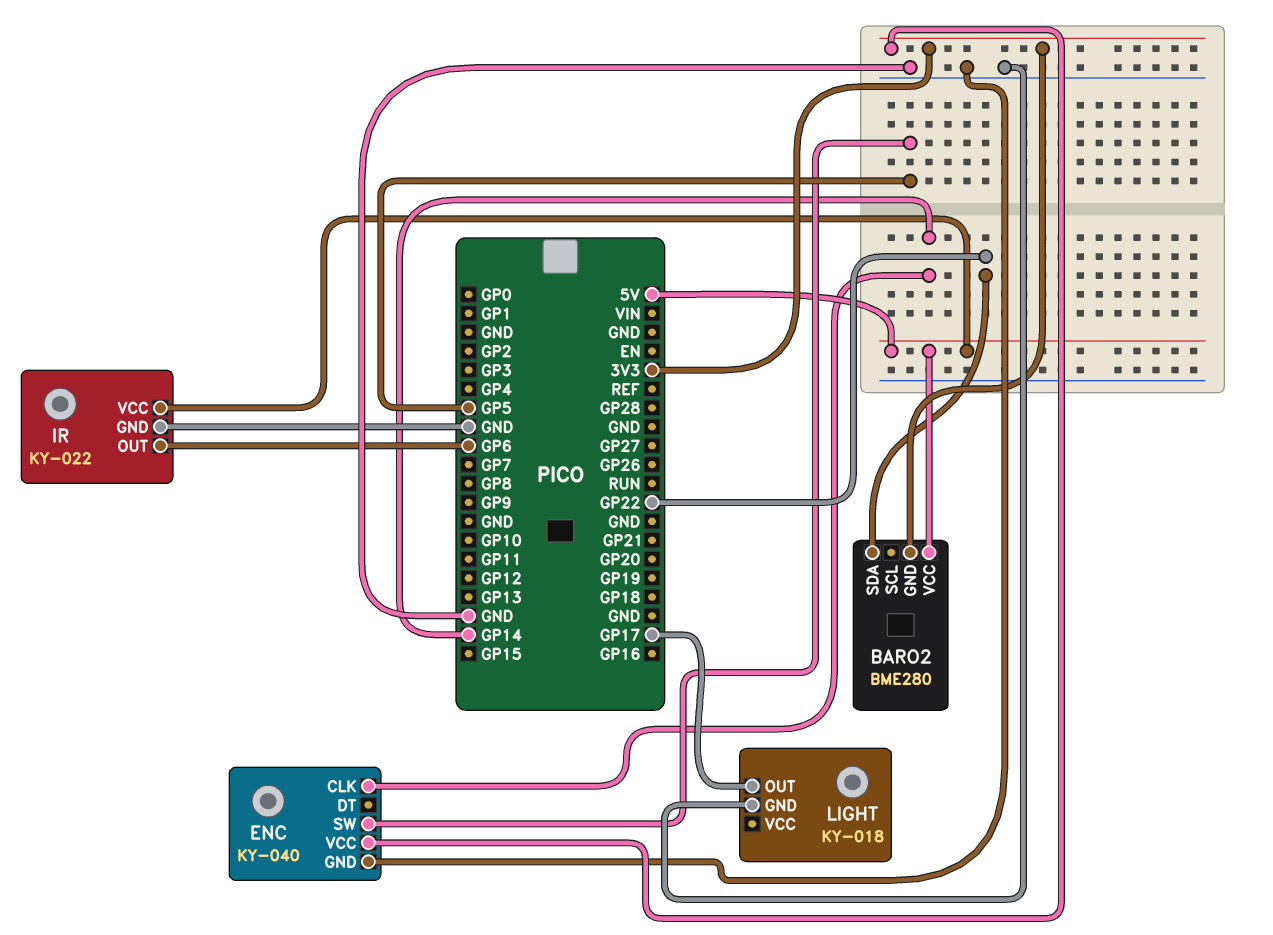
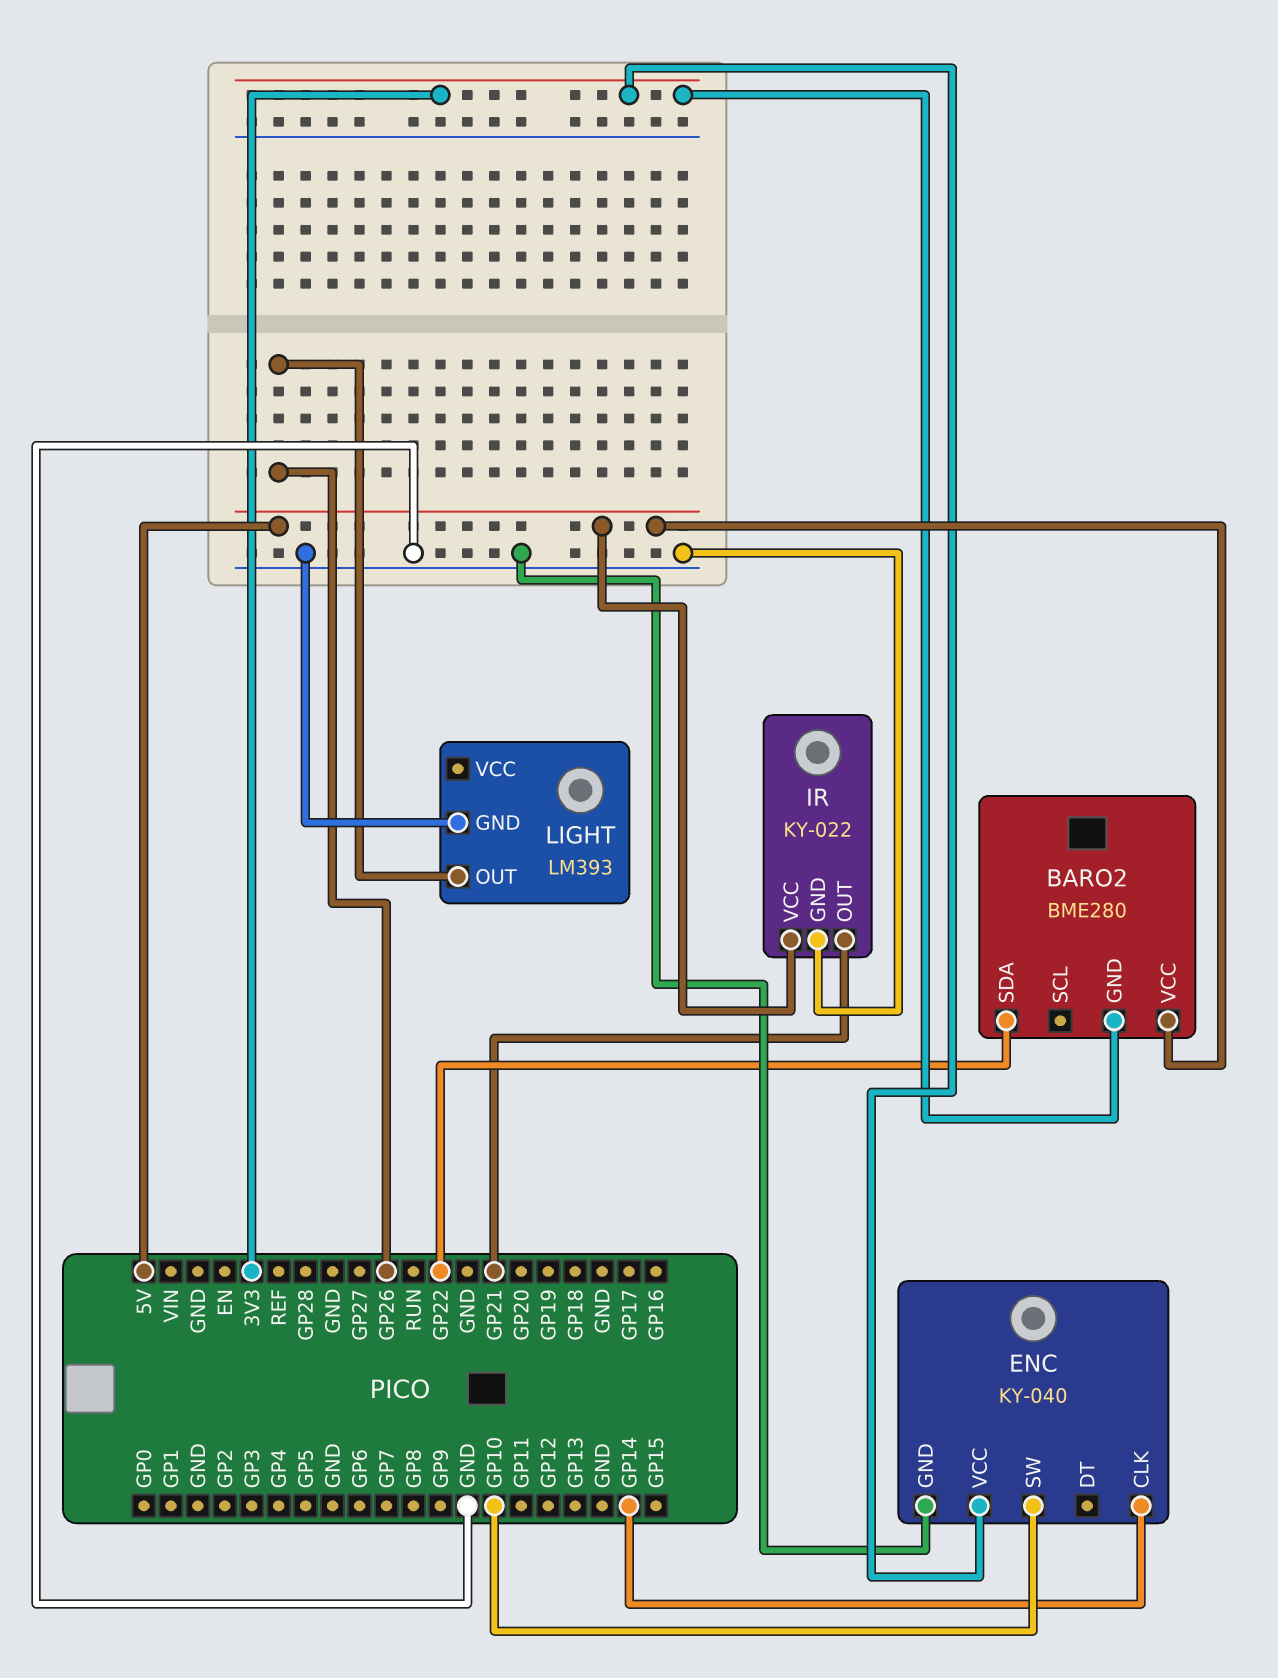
ENC pin SW: GP5 -> GP10
IR pin OUT: GP6 -> GP21
LIGHT: KY-018 -> LM393
LIGHT pin OUT: GP17 -> GP26

